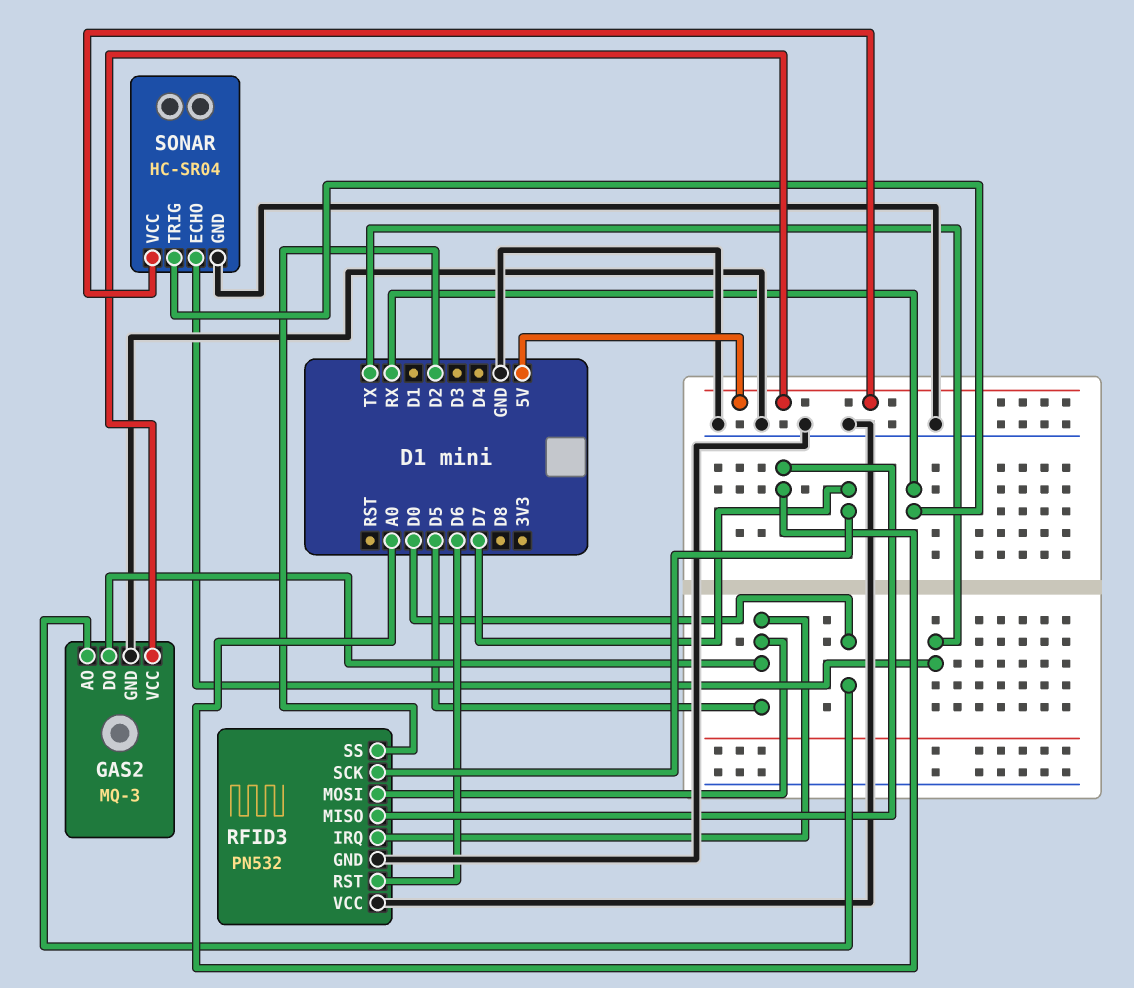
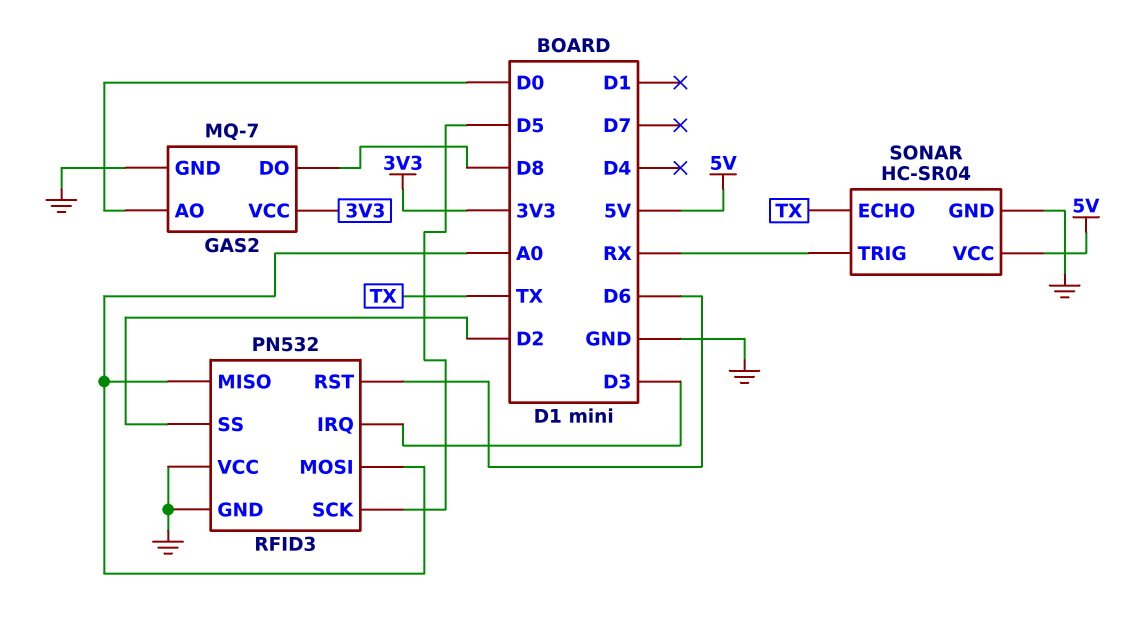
GAS2: MQ-3 -> MQ-7
GAS2 pin DO: D5 -> D8
GAS2 pin VCC: 5V -> 3V3
RFID3 pin IRQ: D5 -> D3
RFID3 pin MOSI: D5 -> A0
RFID3 pin SCK: D7 -> D5

